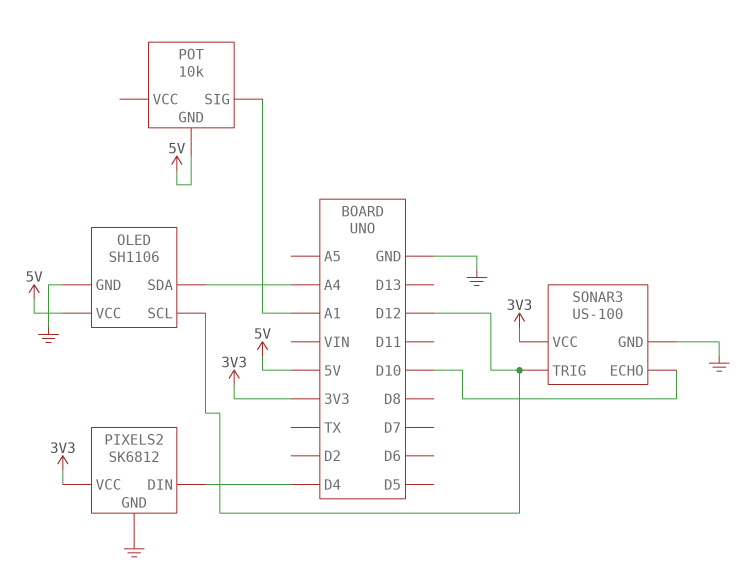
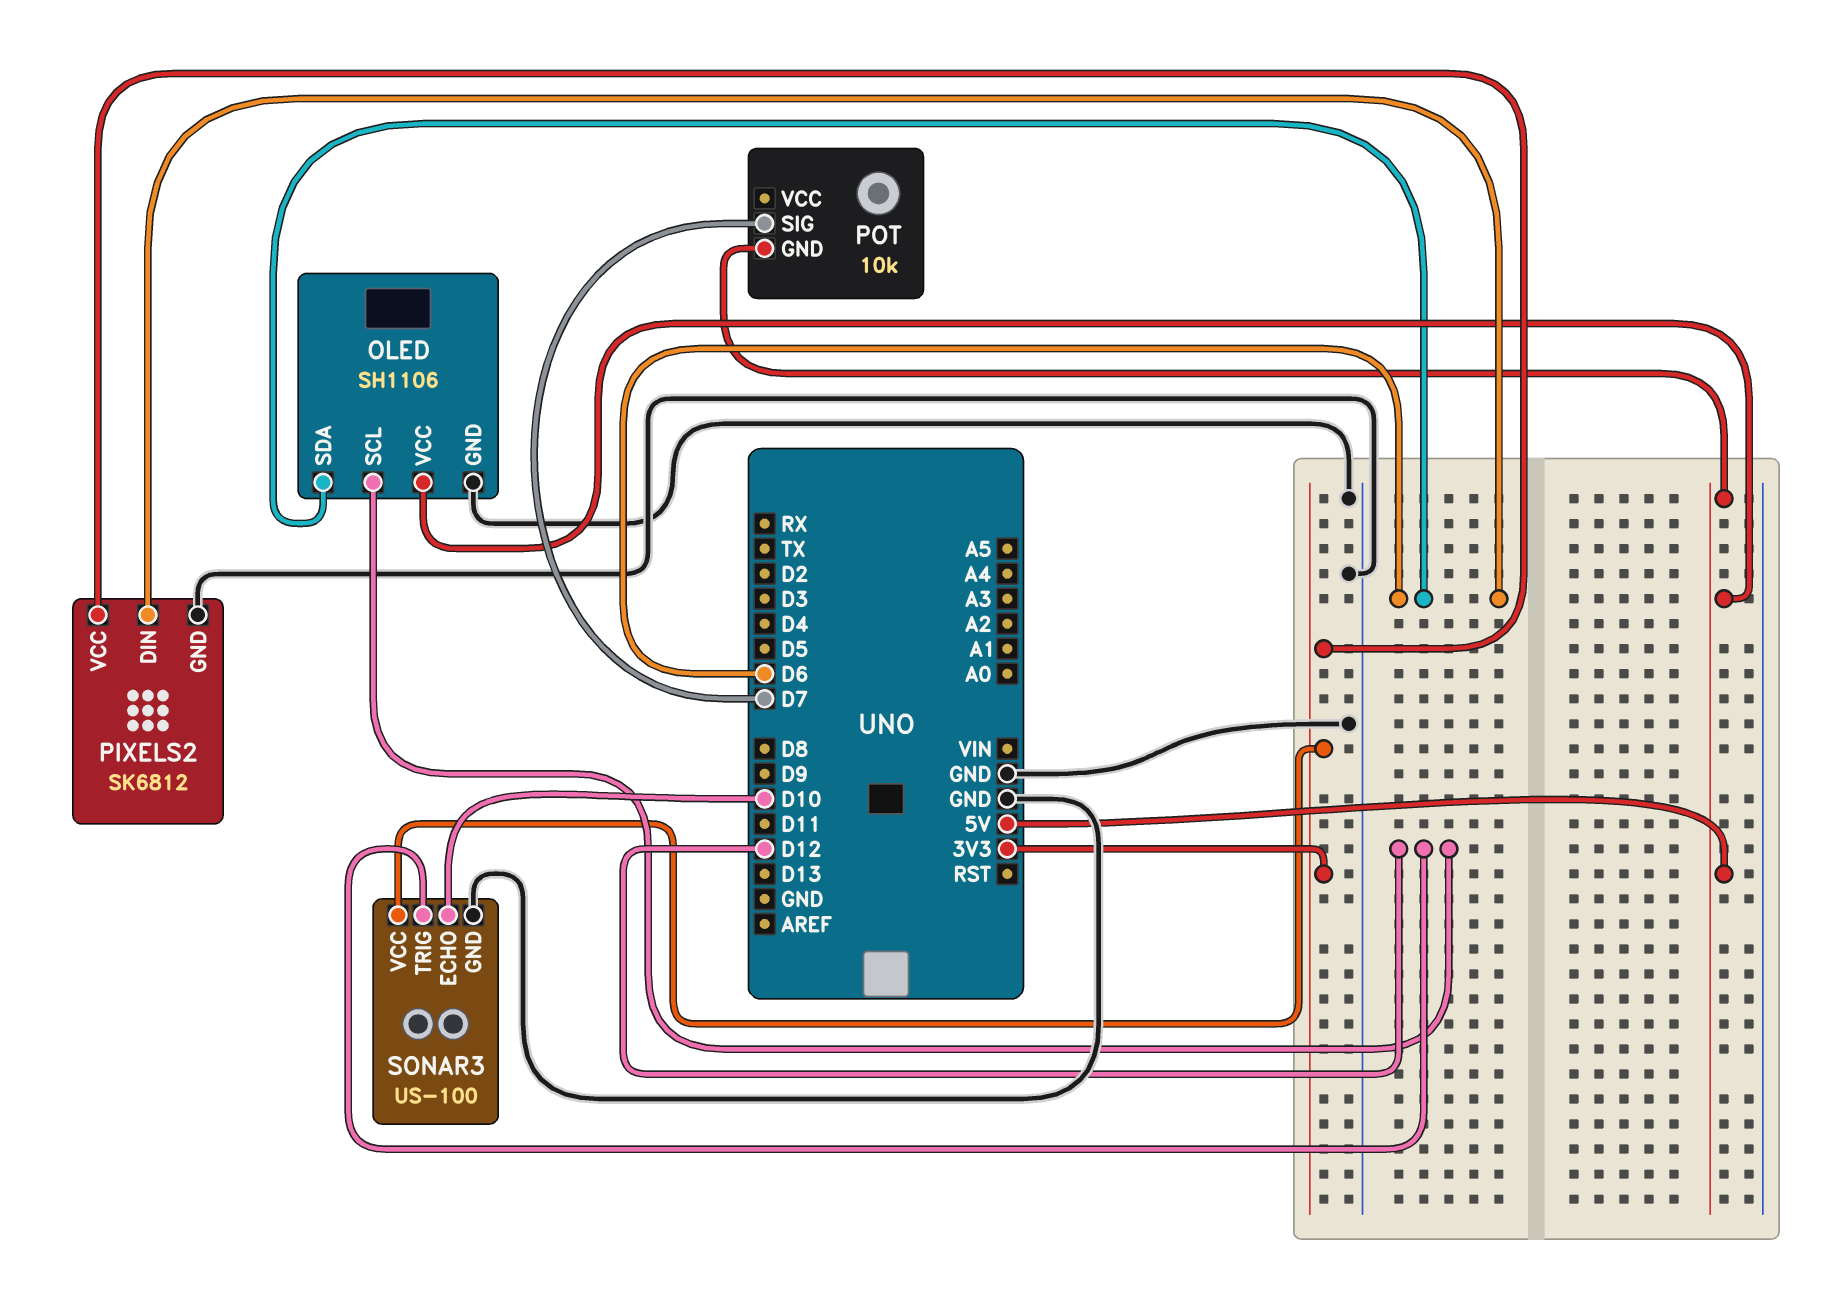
OLED pin SDA: A4 -> D6
PIXELS2 pin DIN: D4 -> D6
POT pin SIG: A1 -> D7

